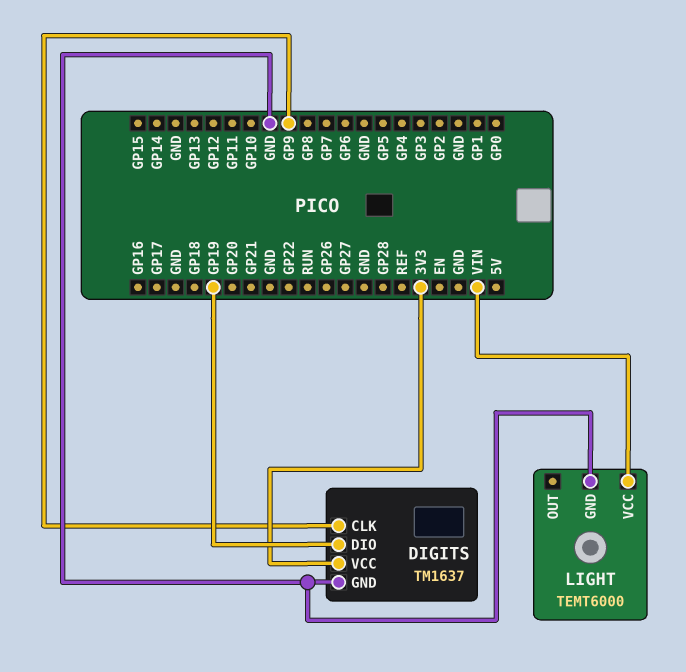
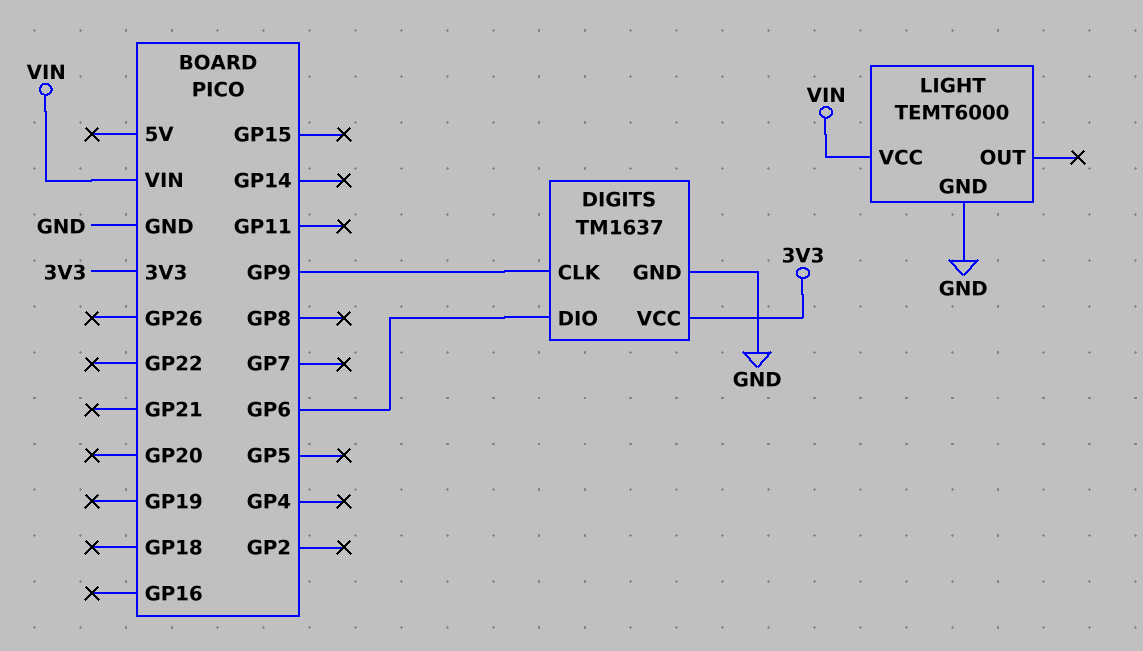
DIGITS pin DIO: GP19 -> GP6

